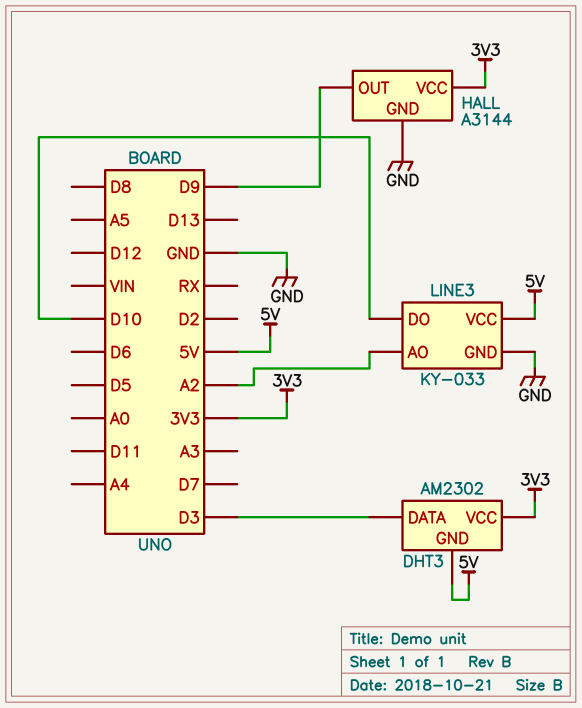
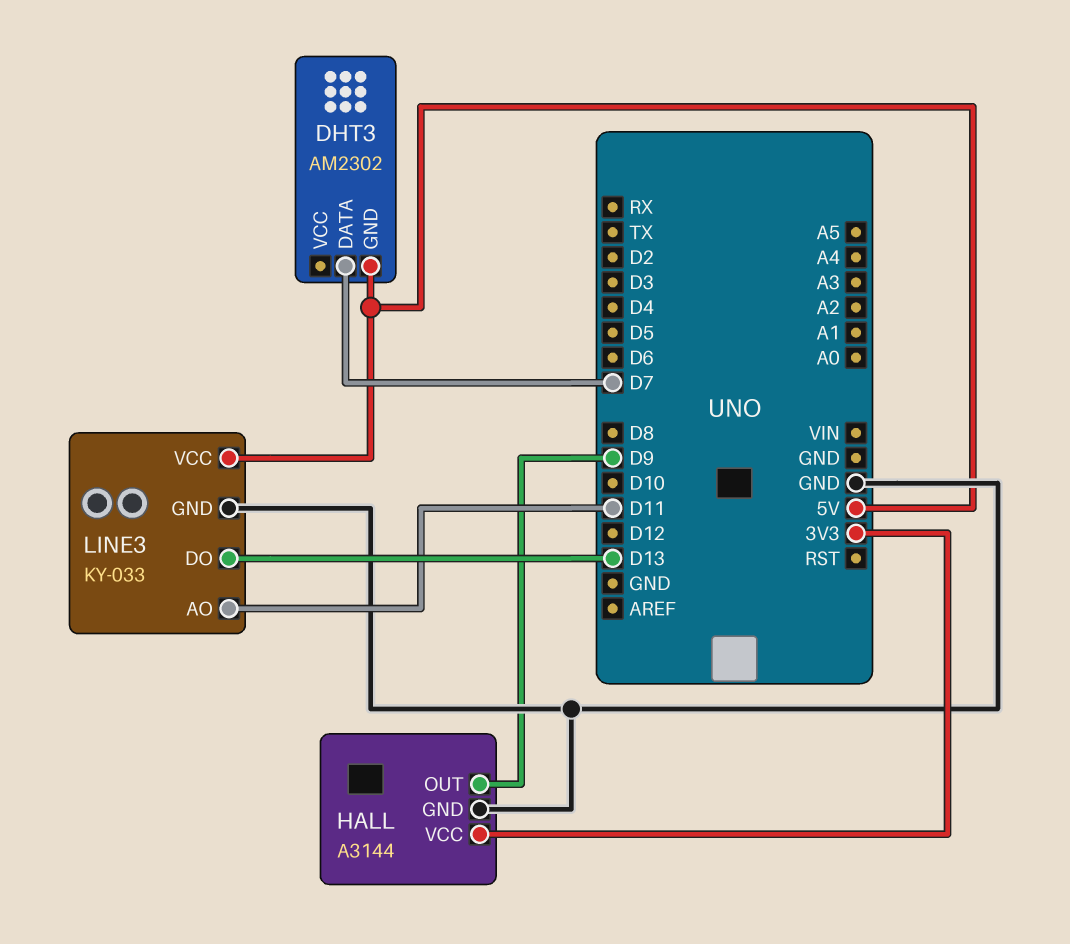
DHT3 pin DATA: D3 -> D7
DHT3 pin VCC: 3V3 -> none
LINE3 pin AO: A2 -> D11
LINE3 pin DO: D10 -> D13

